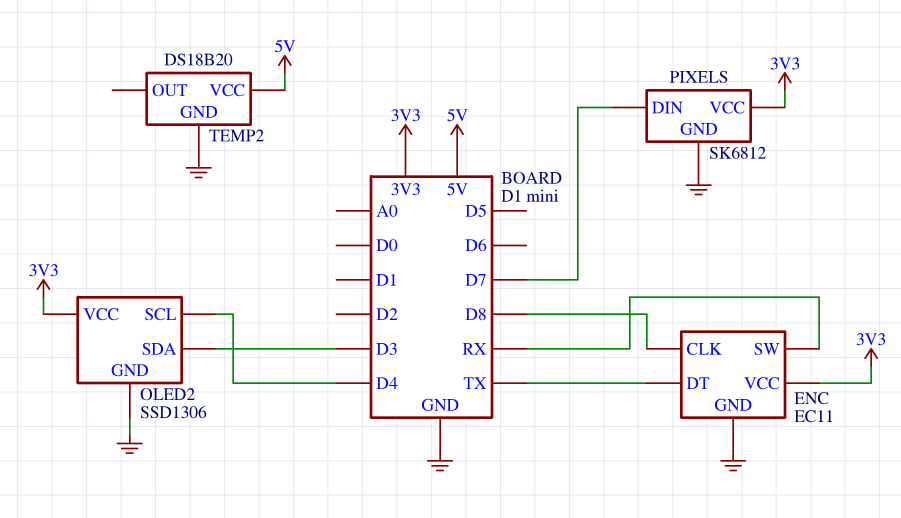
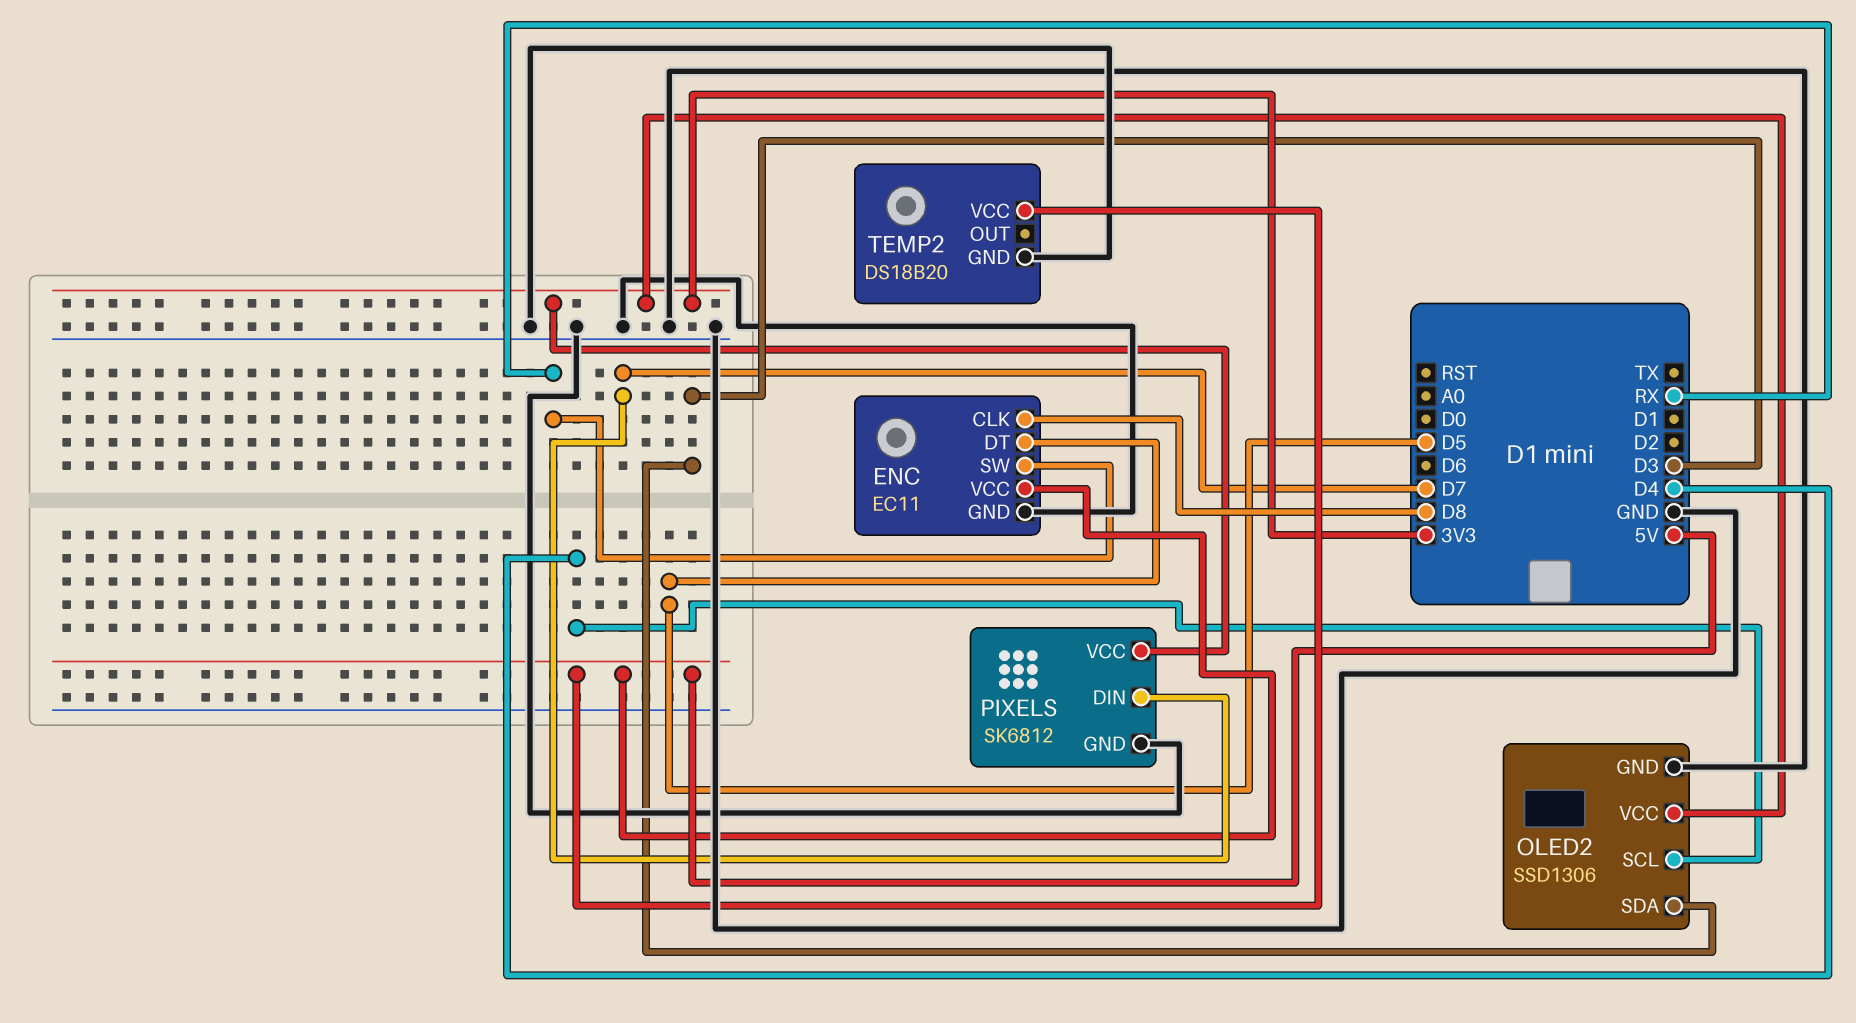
ENC pin DT: TX -> D5
ENC pin VCC: 3V3 -> 5V

